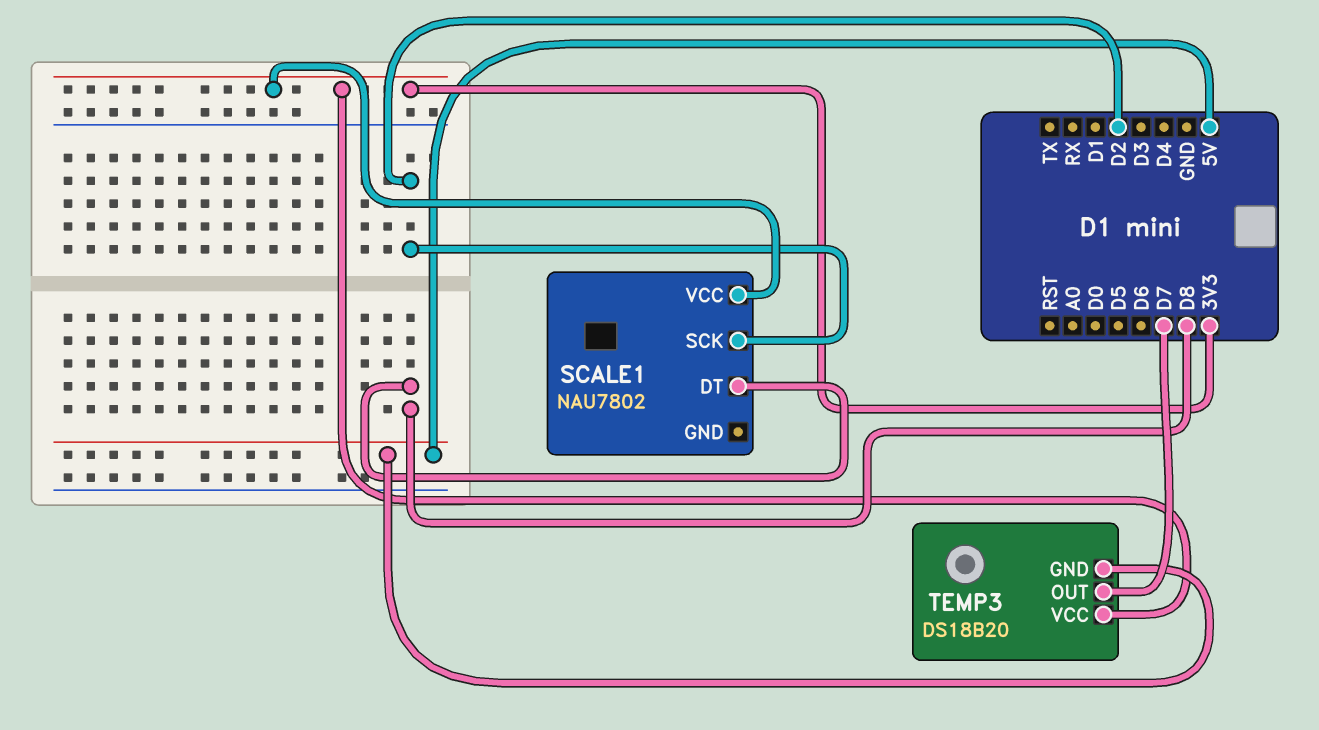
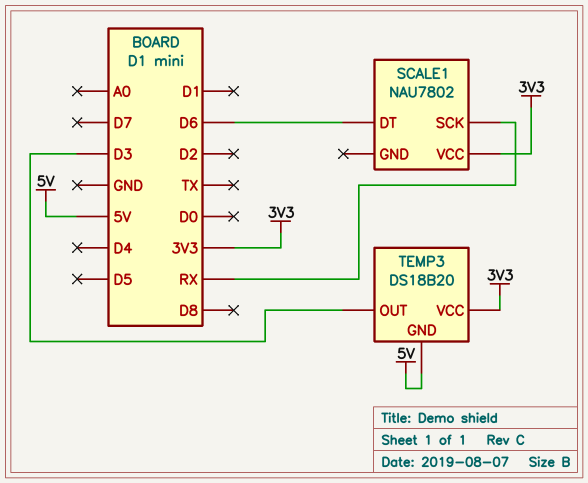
SCALE1 pin DT: D8 -> D6
SCALE1 pin SCK: D2 -> RX
TEMP3 pin OUT: D7 -> D3

